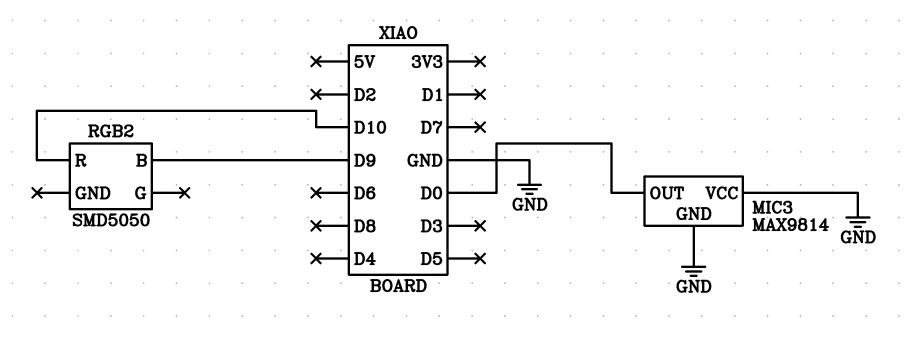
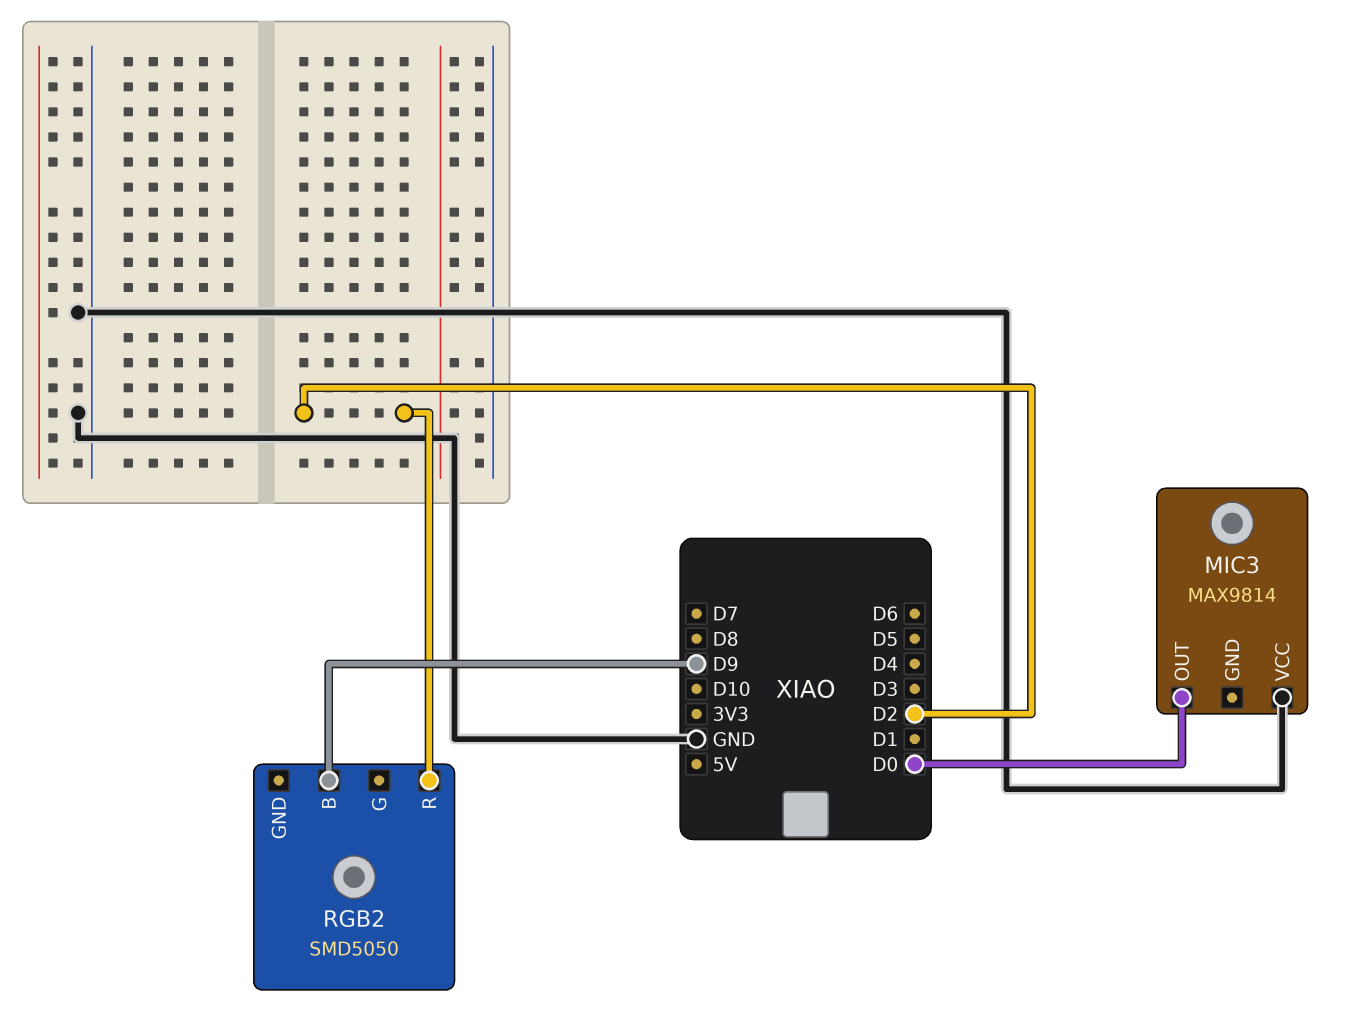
MIC3 pin GND: GND -> none
RGB2 pin R: D10 -> D2

